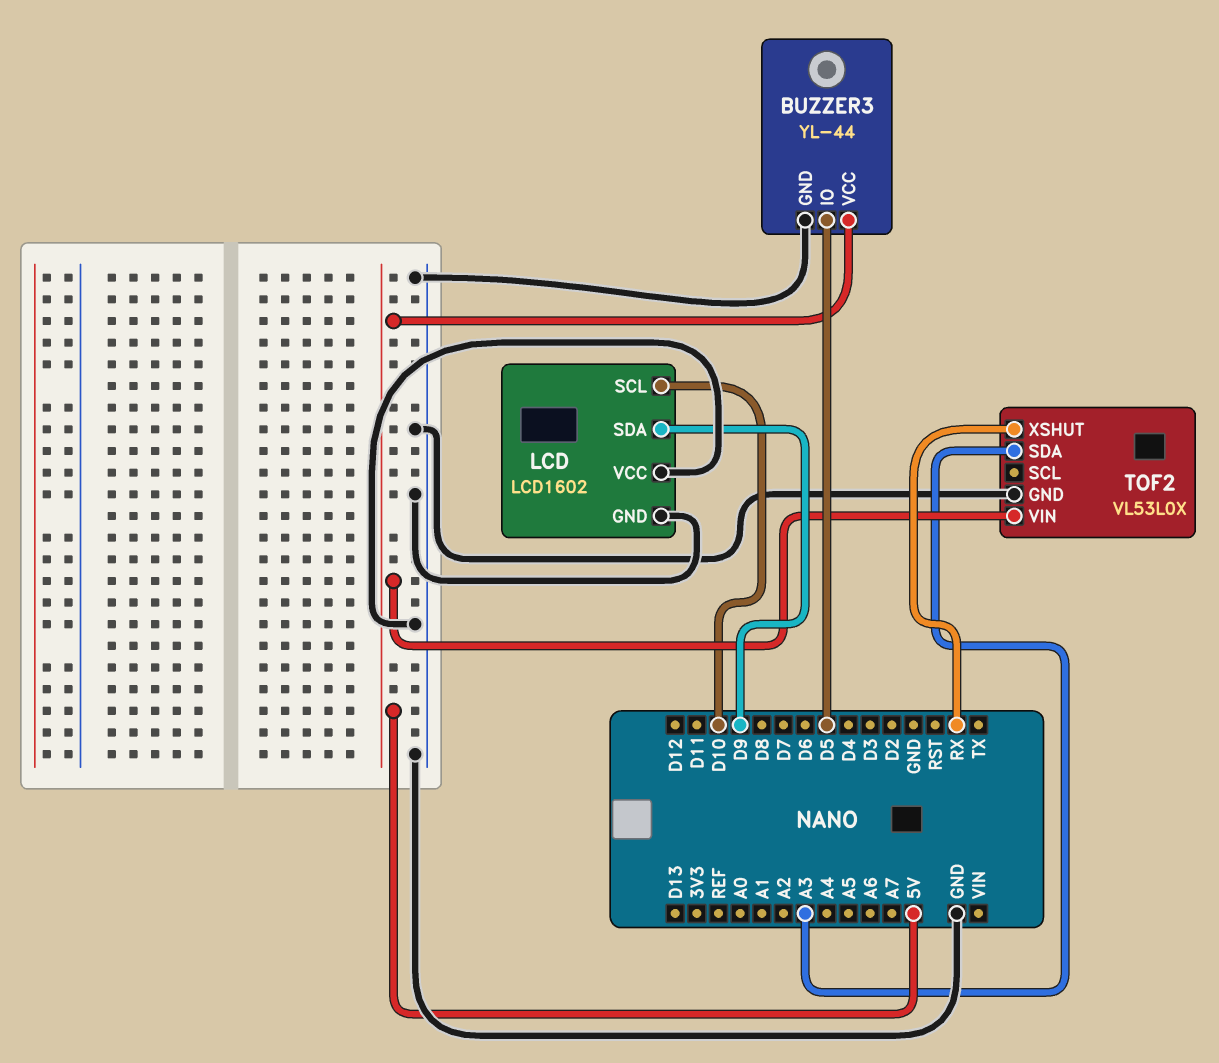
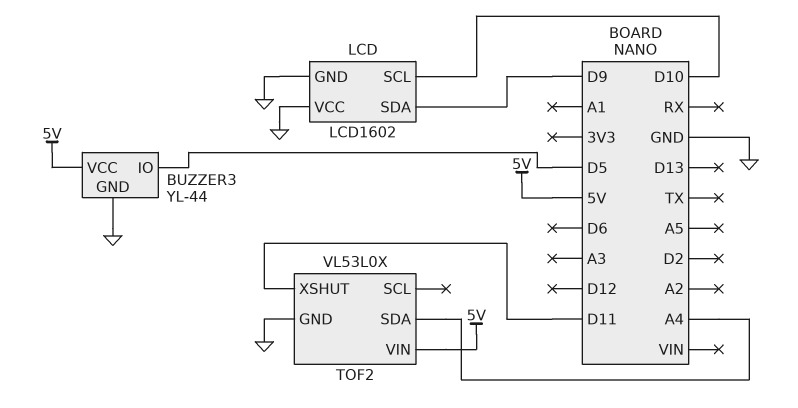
TOF2 pin SDA: A3 -> A4
TOF2 pin XSHUT: RX -> D11

